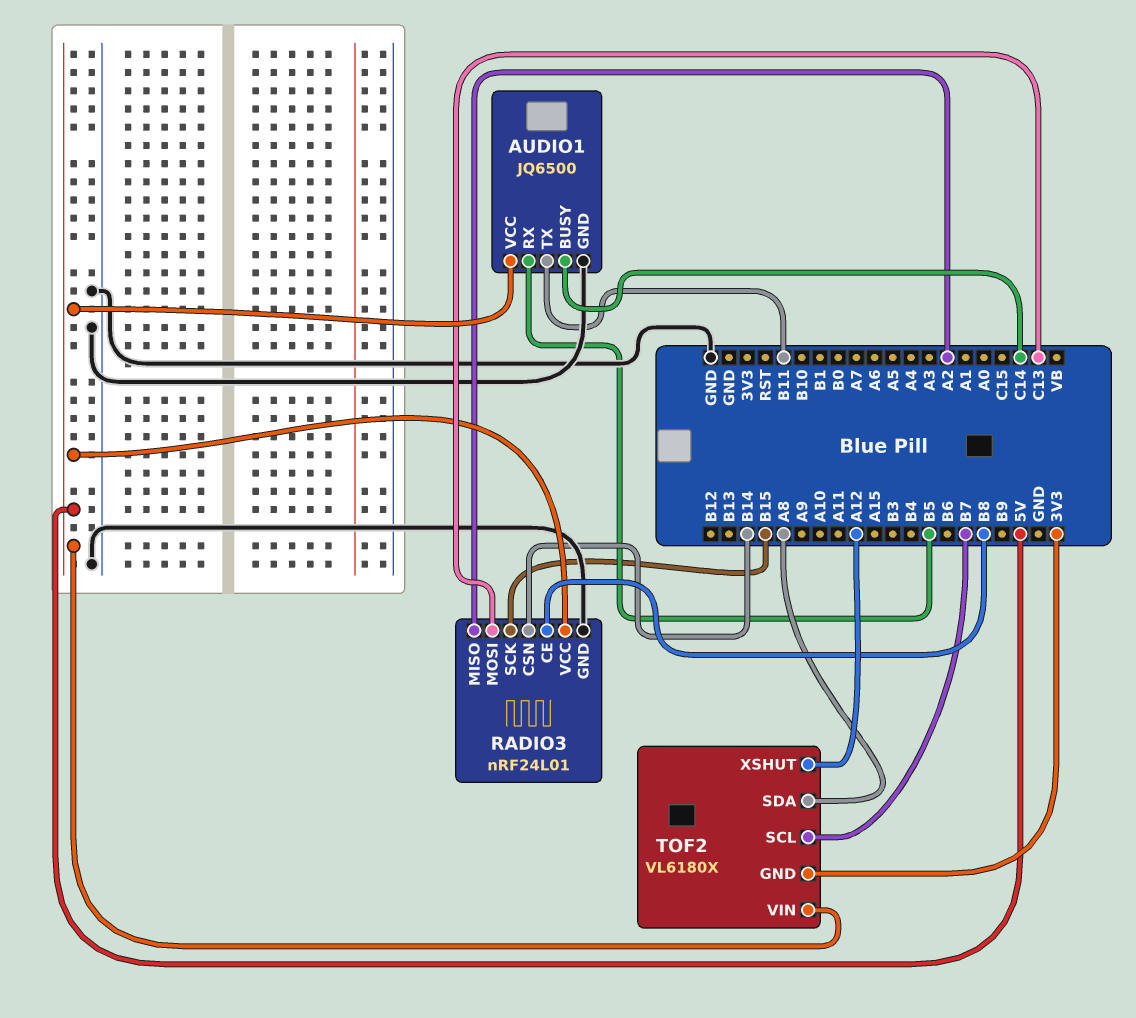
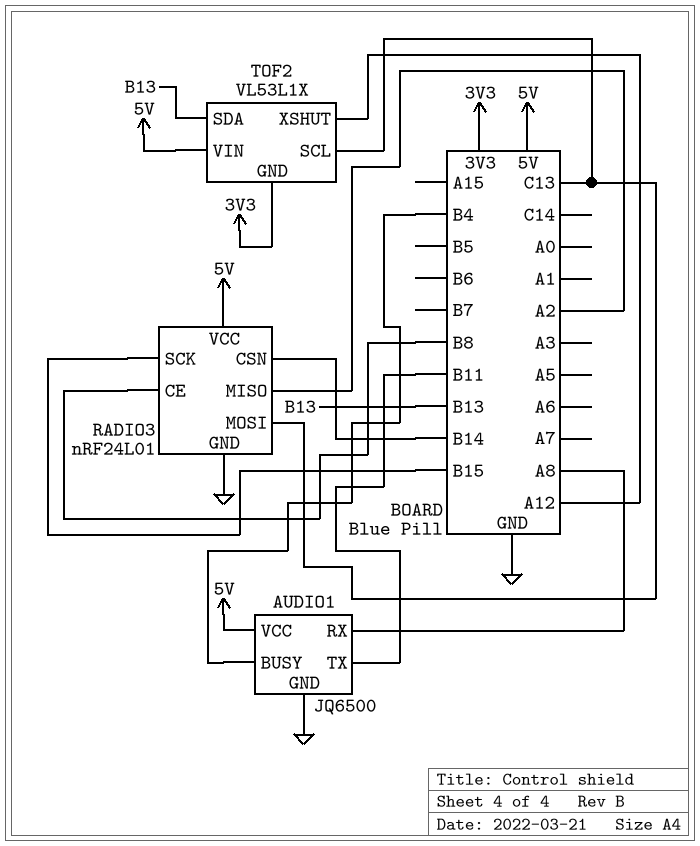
AUDIO1 pin BUSY: C14 -> B4
AUDIO1 pin RX: B5 -> A8
TOF2: VL6180X -> VL53L1X
TOF2 pin SCL: B7 -> C13
TOF2 pin SDA: A8 -> B13

